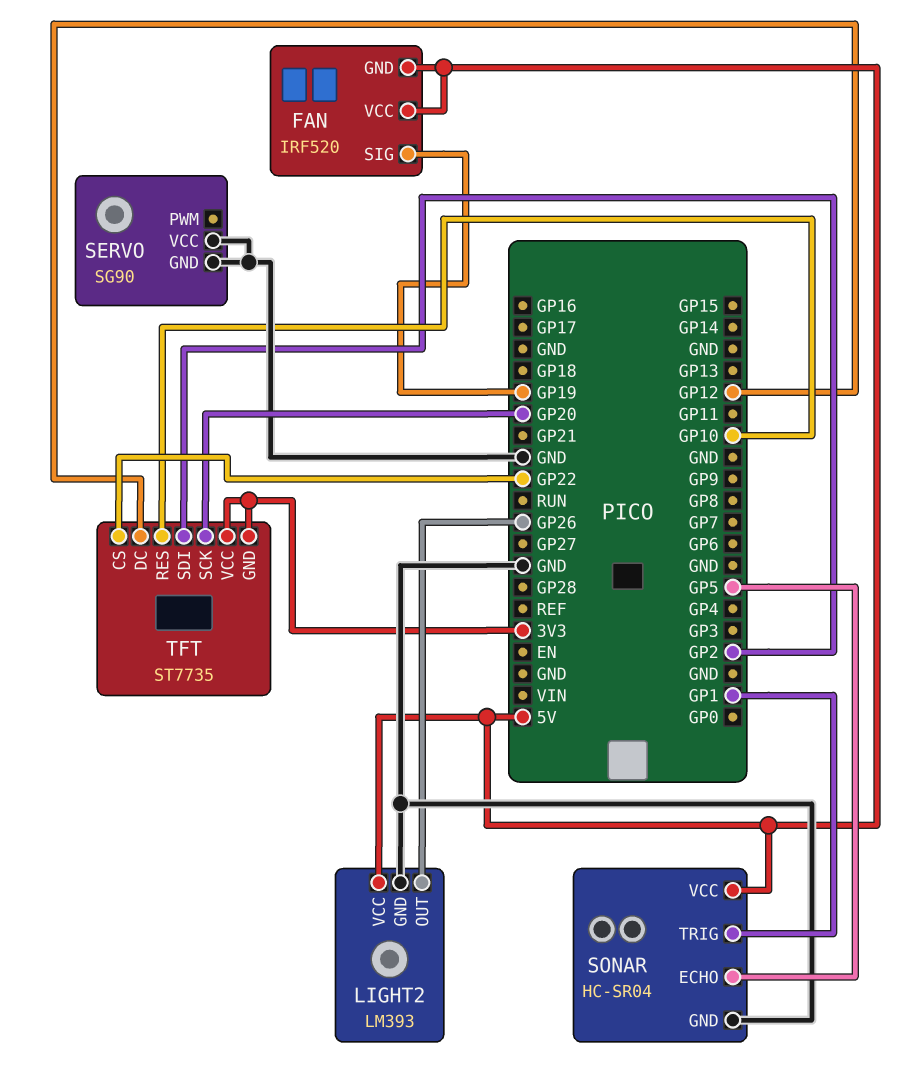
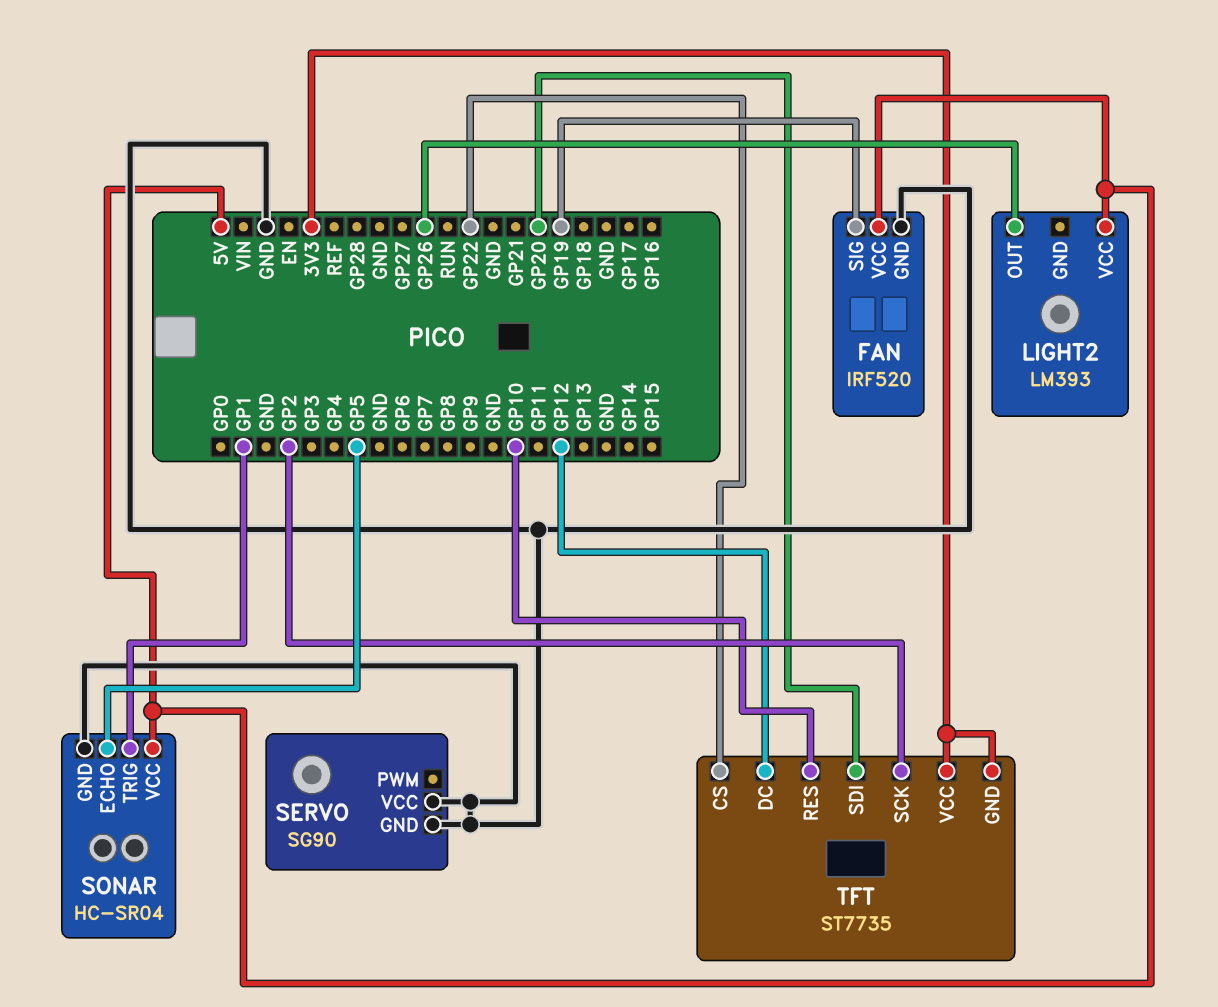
FAN pin GND: 5V -> GND
LIGHT2 pin GND: GND -> none
TFT pin SCK: GP20 -> GP2
TFT pin SDI: GP2 -> GP20

